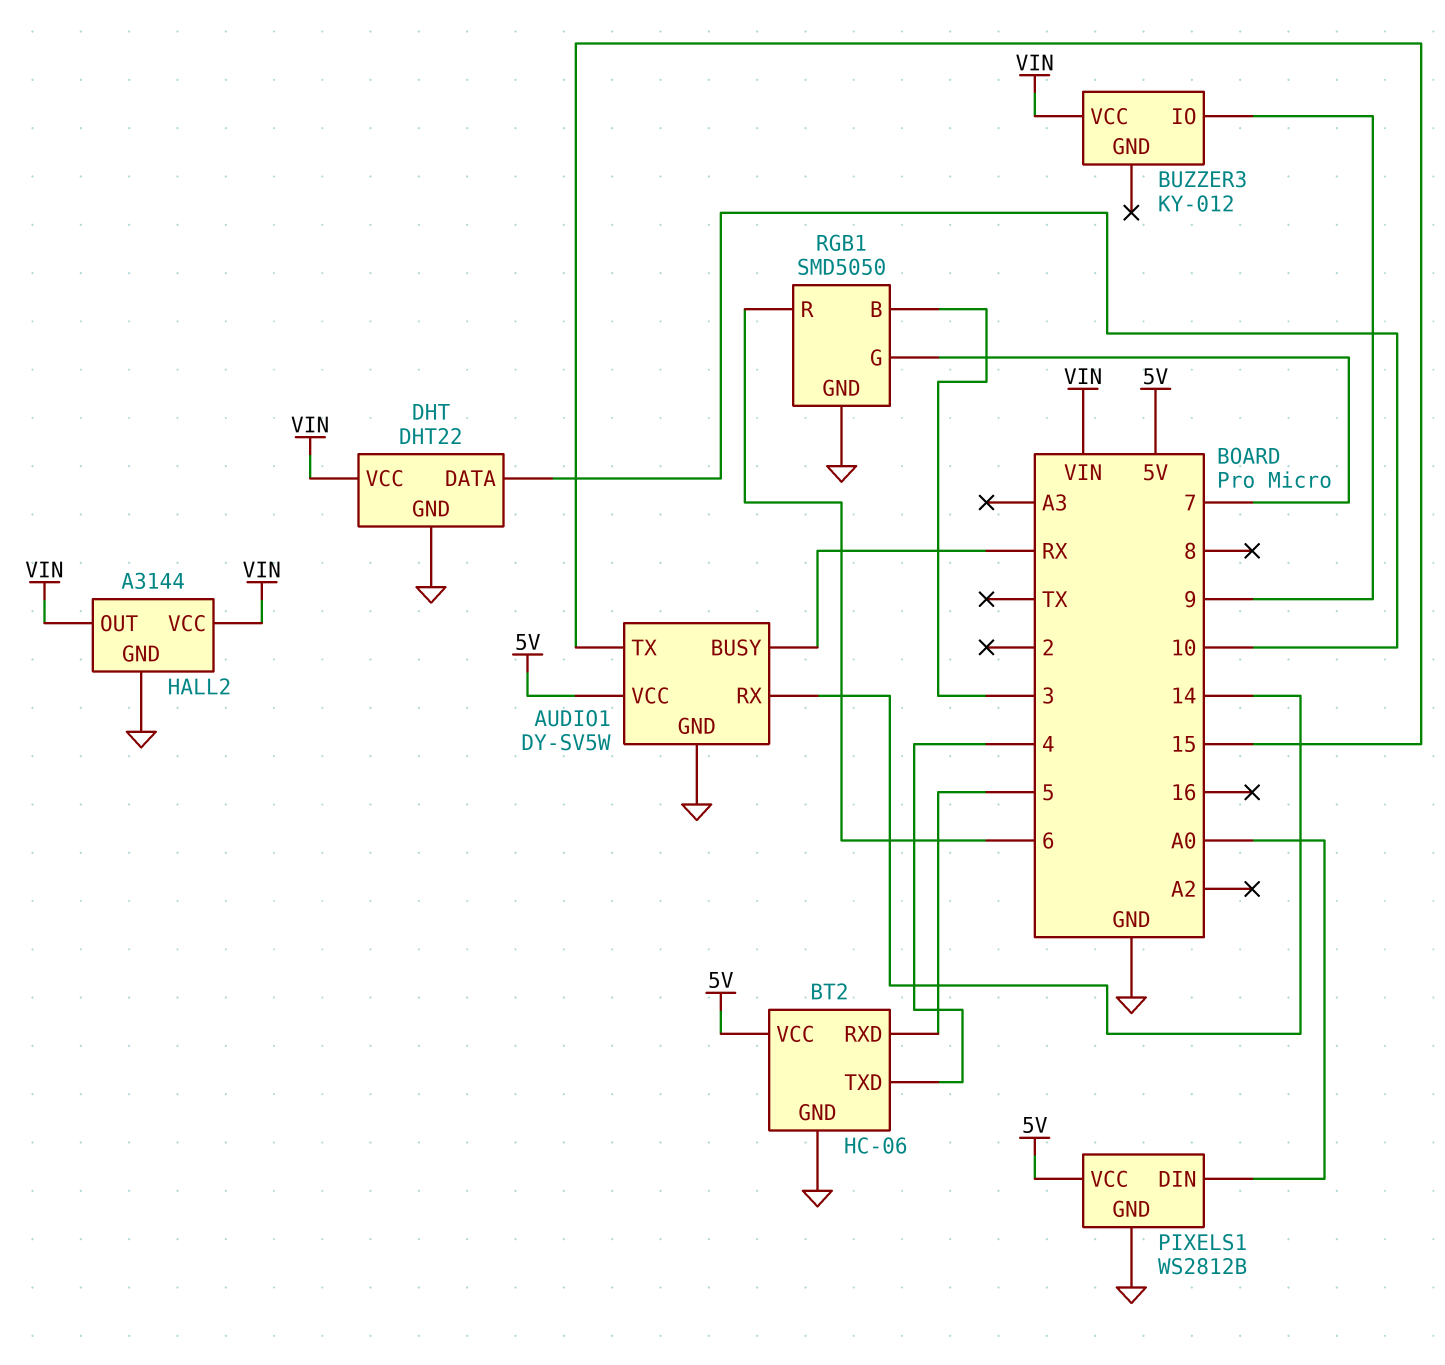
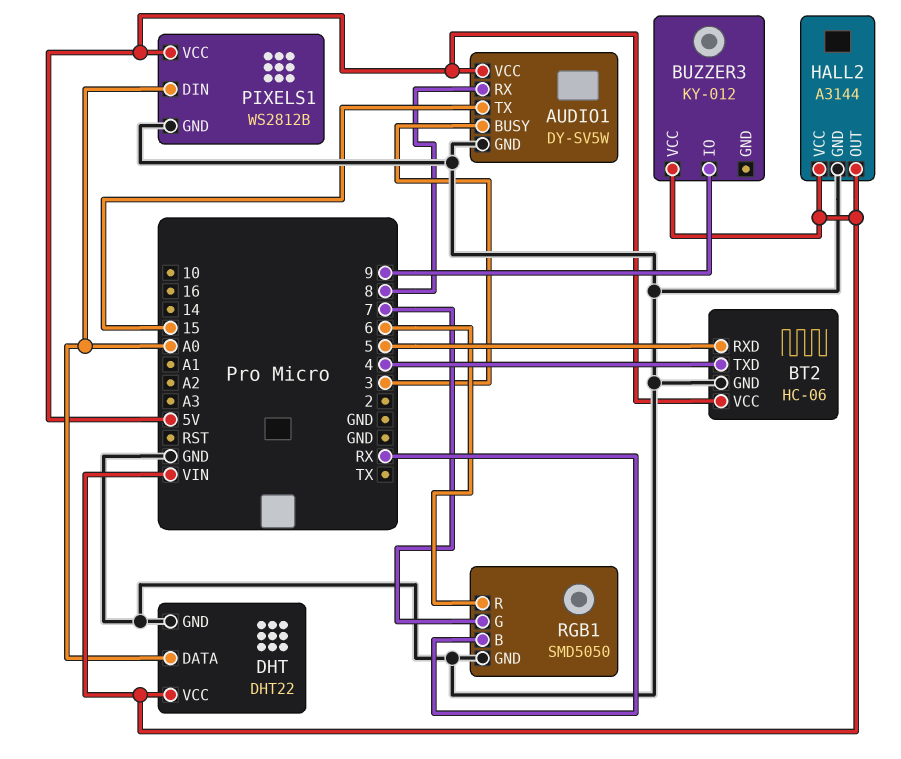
AUDIO1 pin BUSY: RX -> 3
AUDIO1 pin RX: 14 -> 8
DHT pin DATA: 10 -> A0
RGB1 pin B: 3 -> RX

